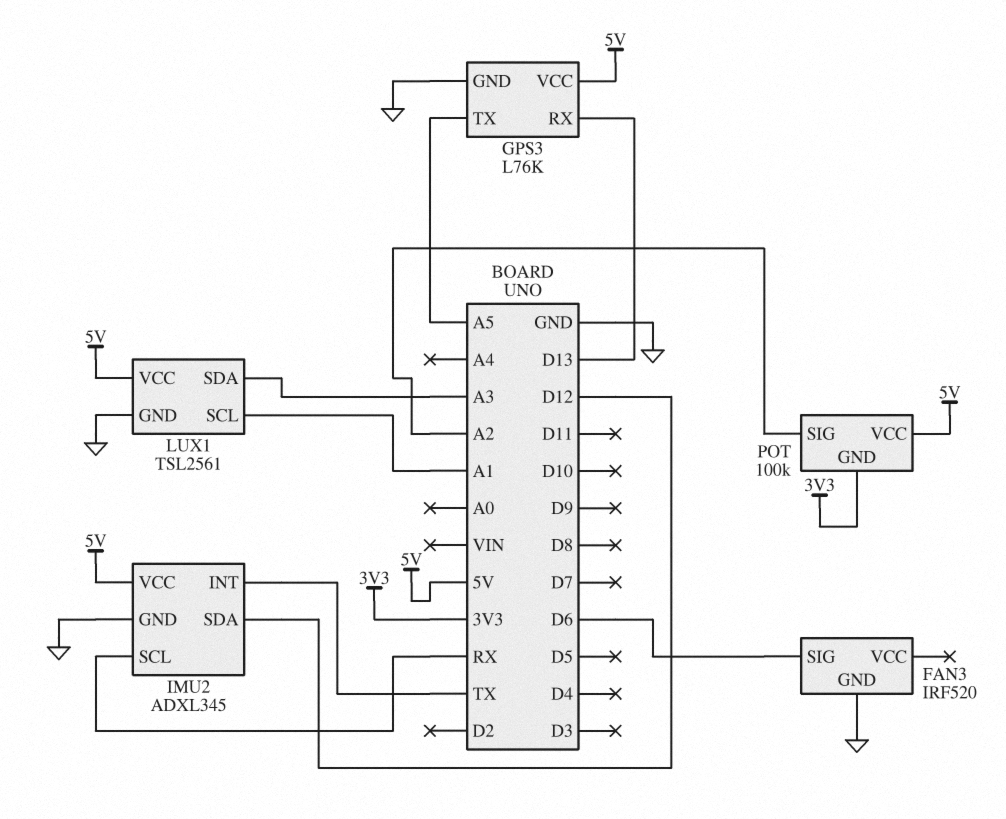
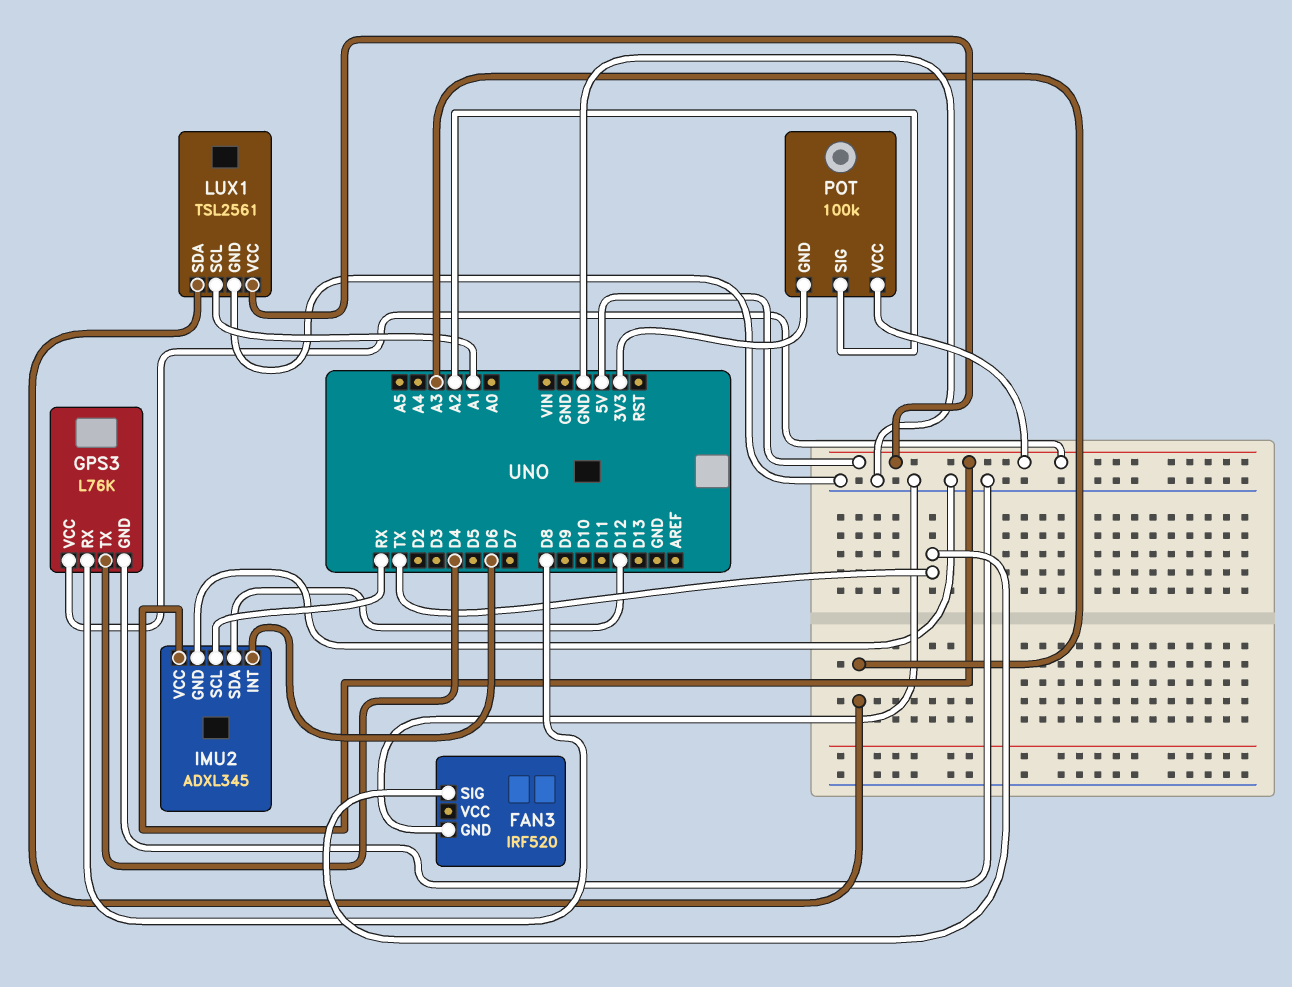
FAN3 pin SIG: D6 -> TX
GPS3 pin RX: D13 -> D8
GPS3 pin TX: A5 -> D4
IMU2 pin INT: TX -> D6

